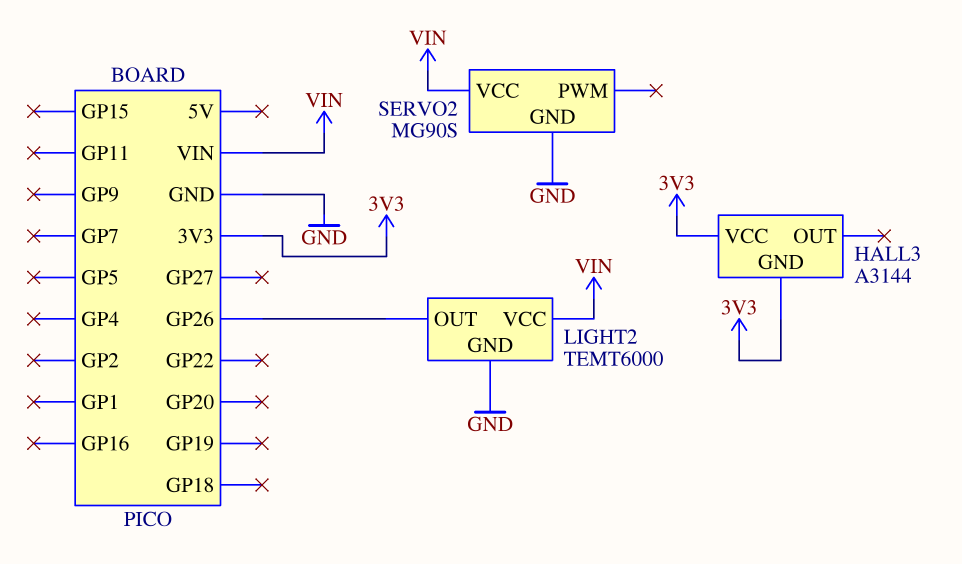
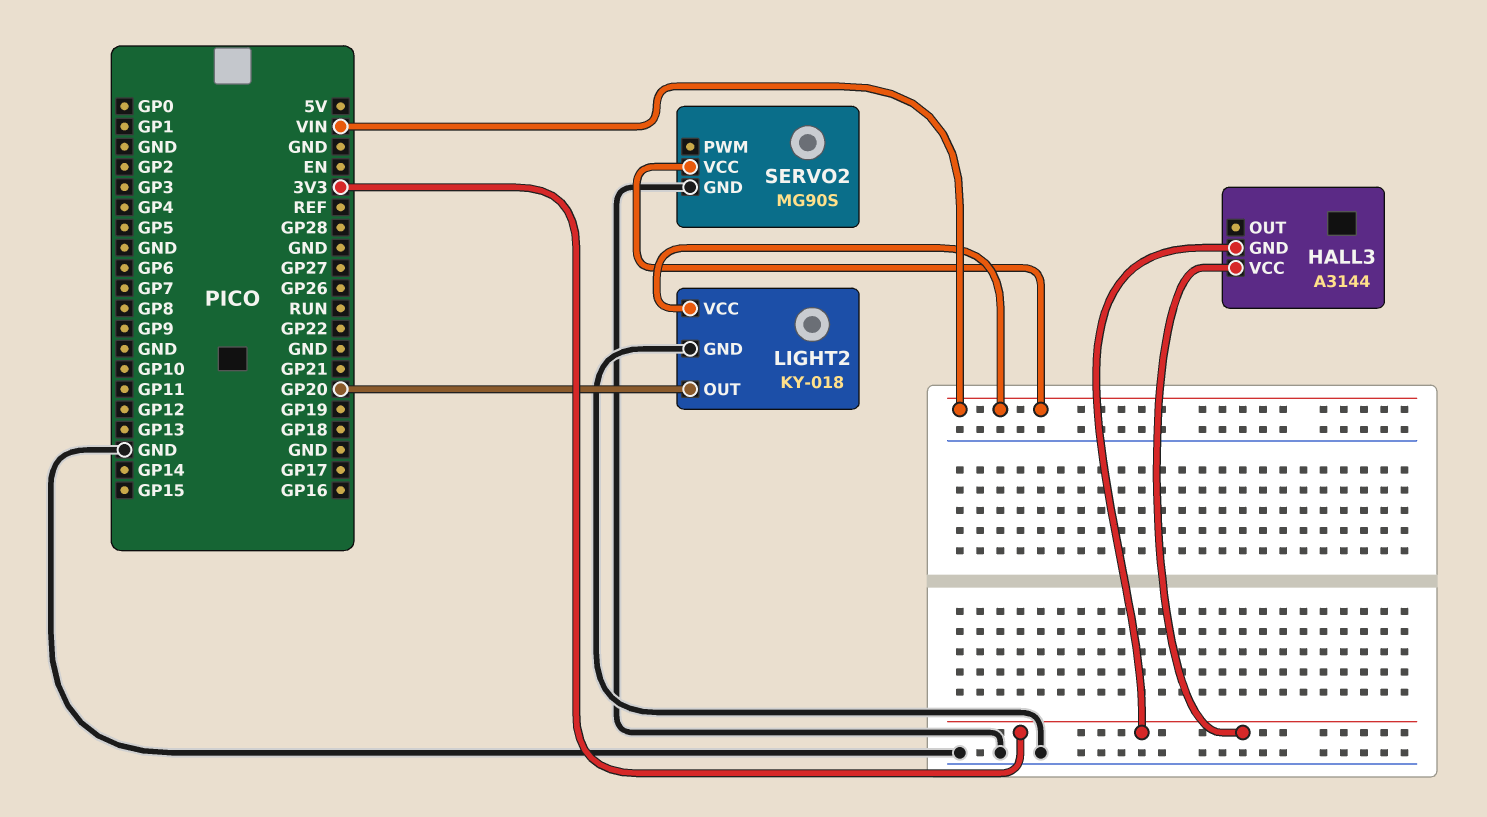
LIGHT2: TEMT6000 -> KY-018
LIGHT2 pin OUT: GP26 -> GP20

